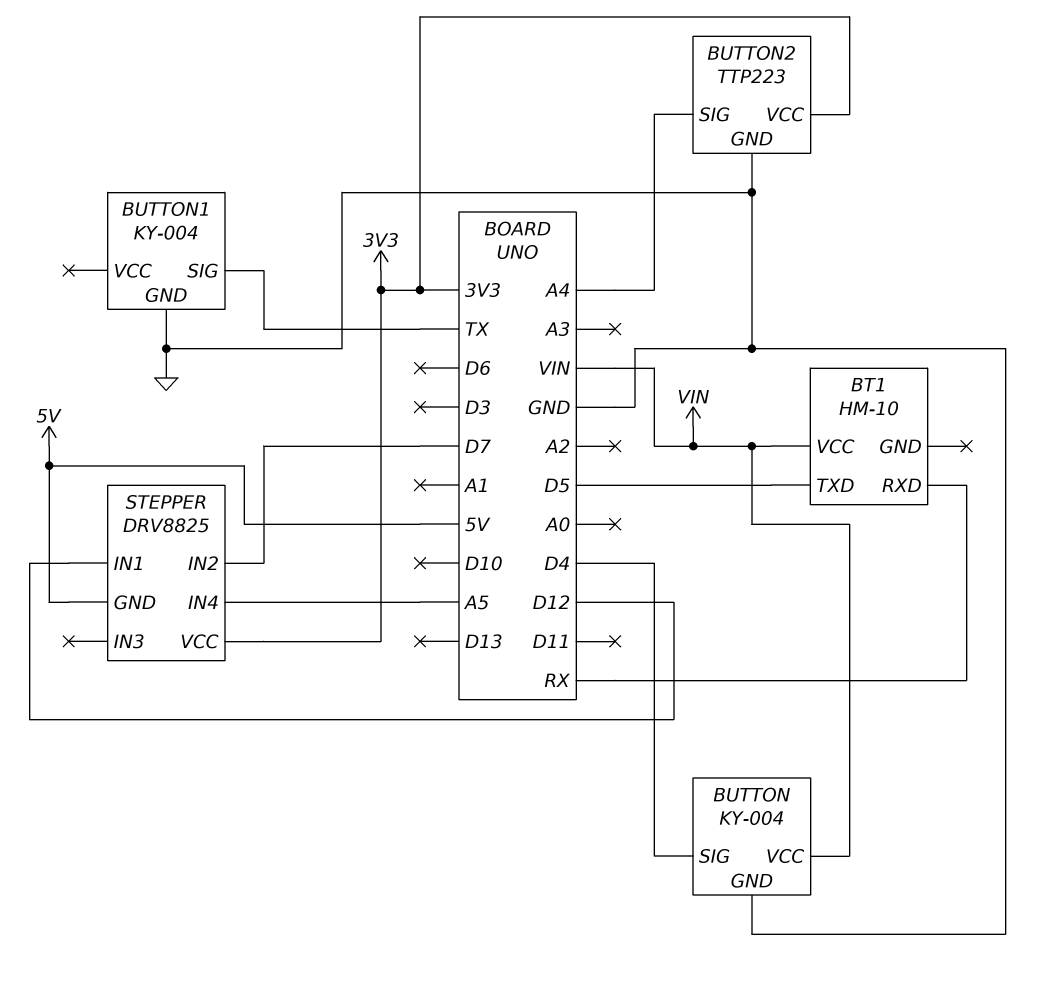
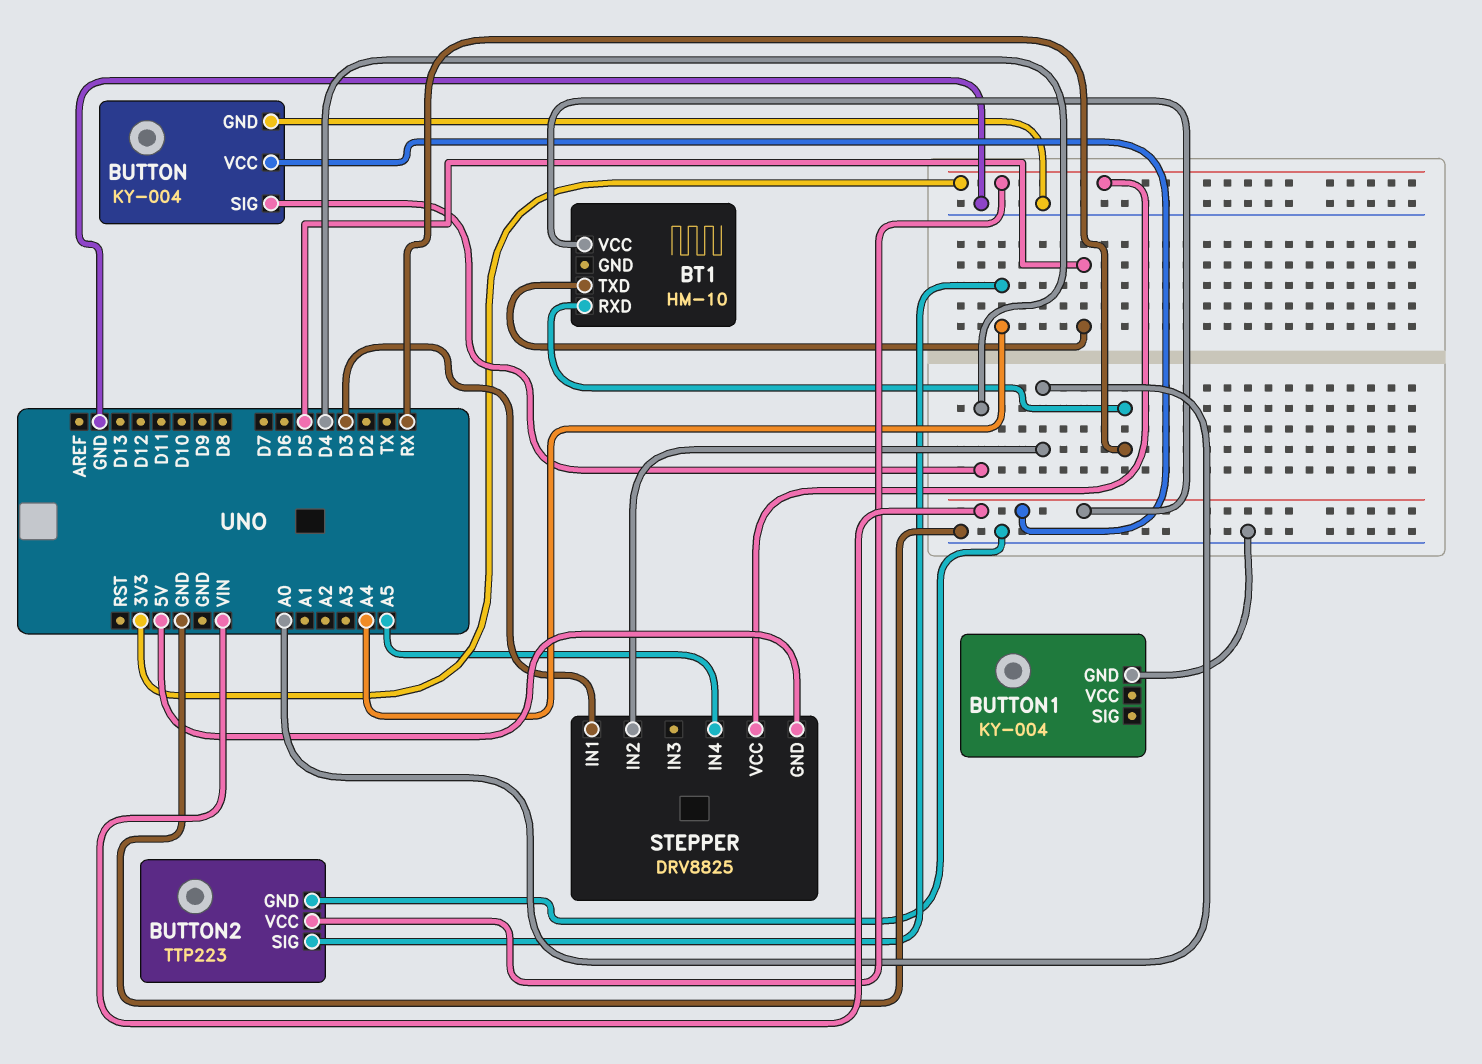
BUTTON1 pin SIG: TX -> none
STEPPER pin IN1: D12 -> D3
STEPPER pin IN2: D7 -> A0

